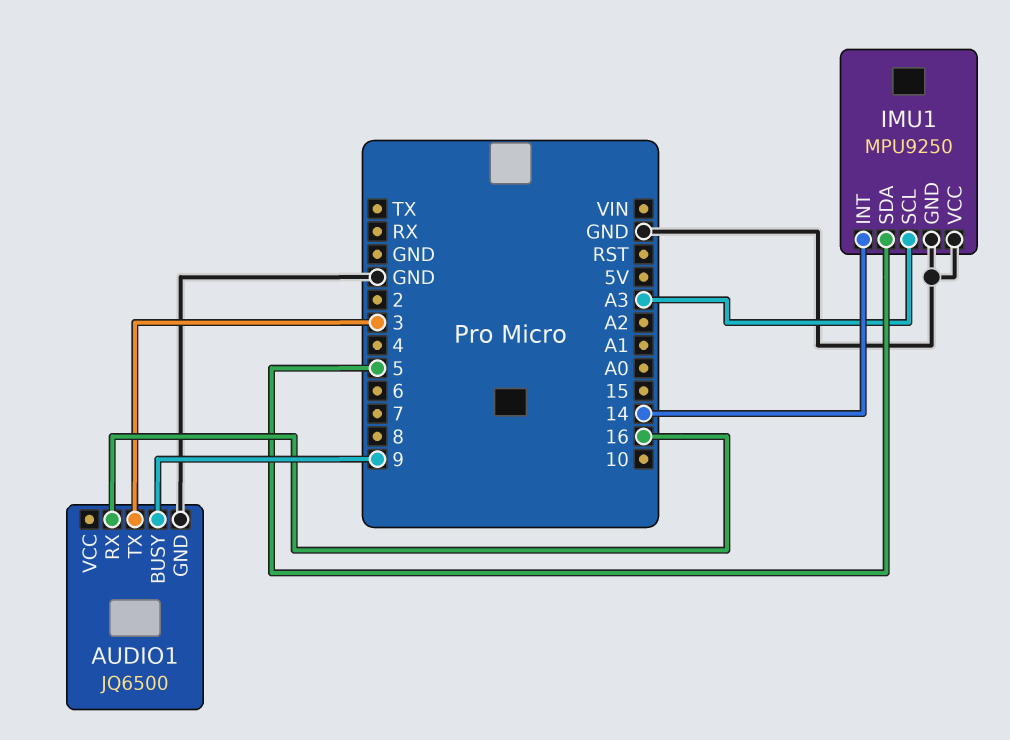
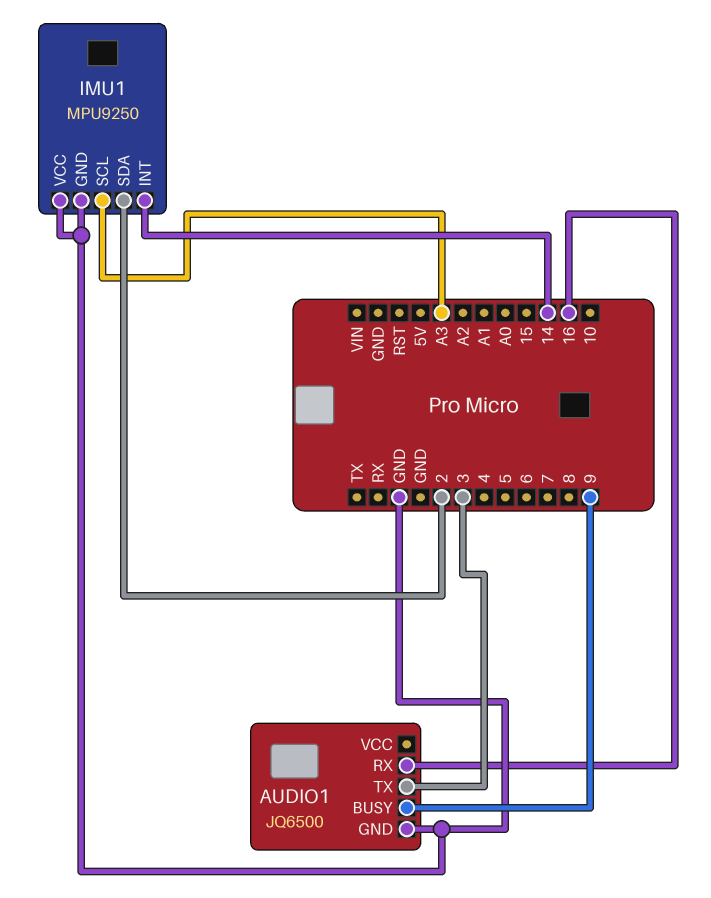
IMU1 pin SDA: 5 -> 2

